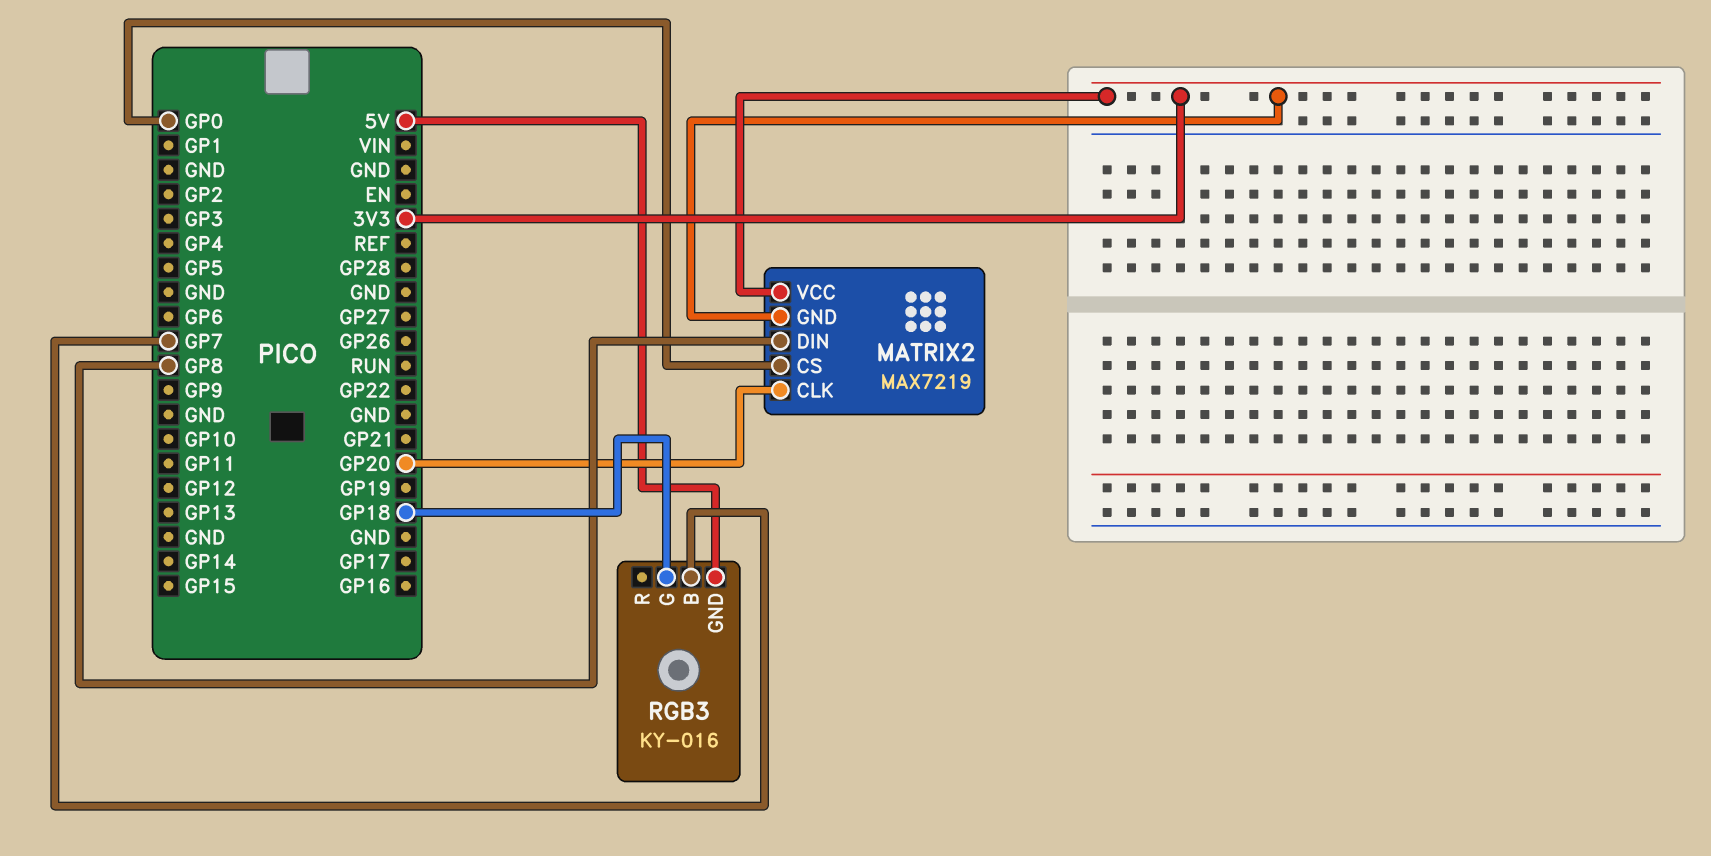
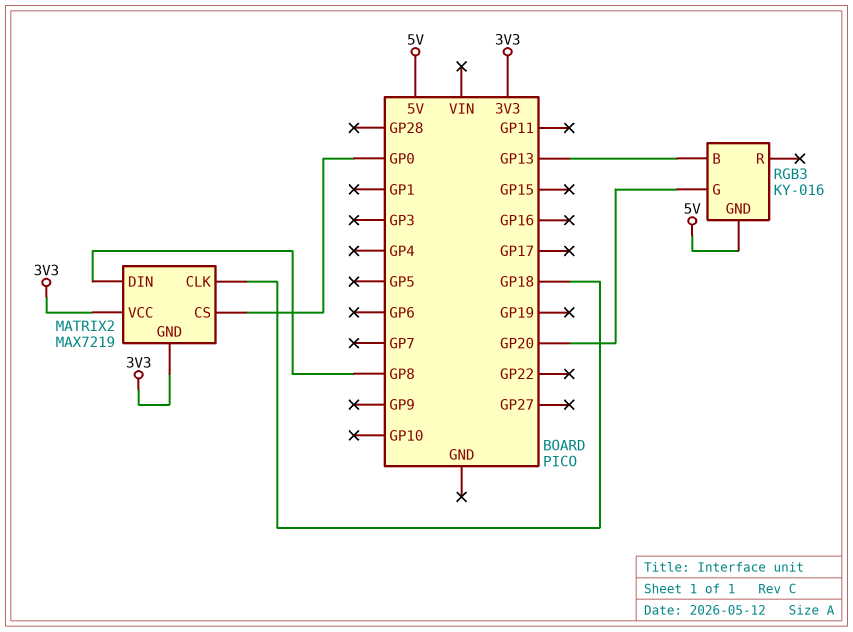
MATRIX2 pin CLK: GP20 -> GP18
RGB3 pin B: GP7 -> GP13
RGB3 pin G: GP18 -> GP20

